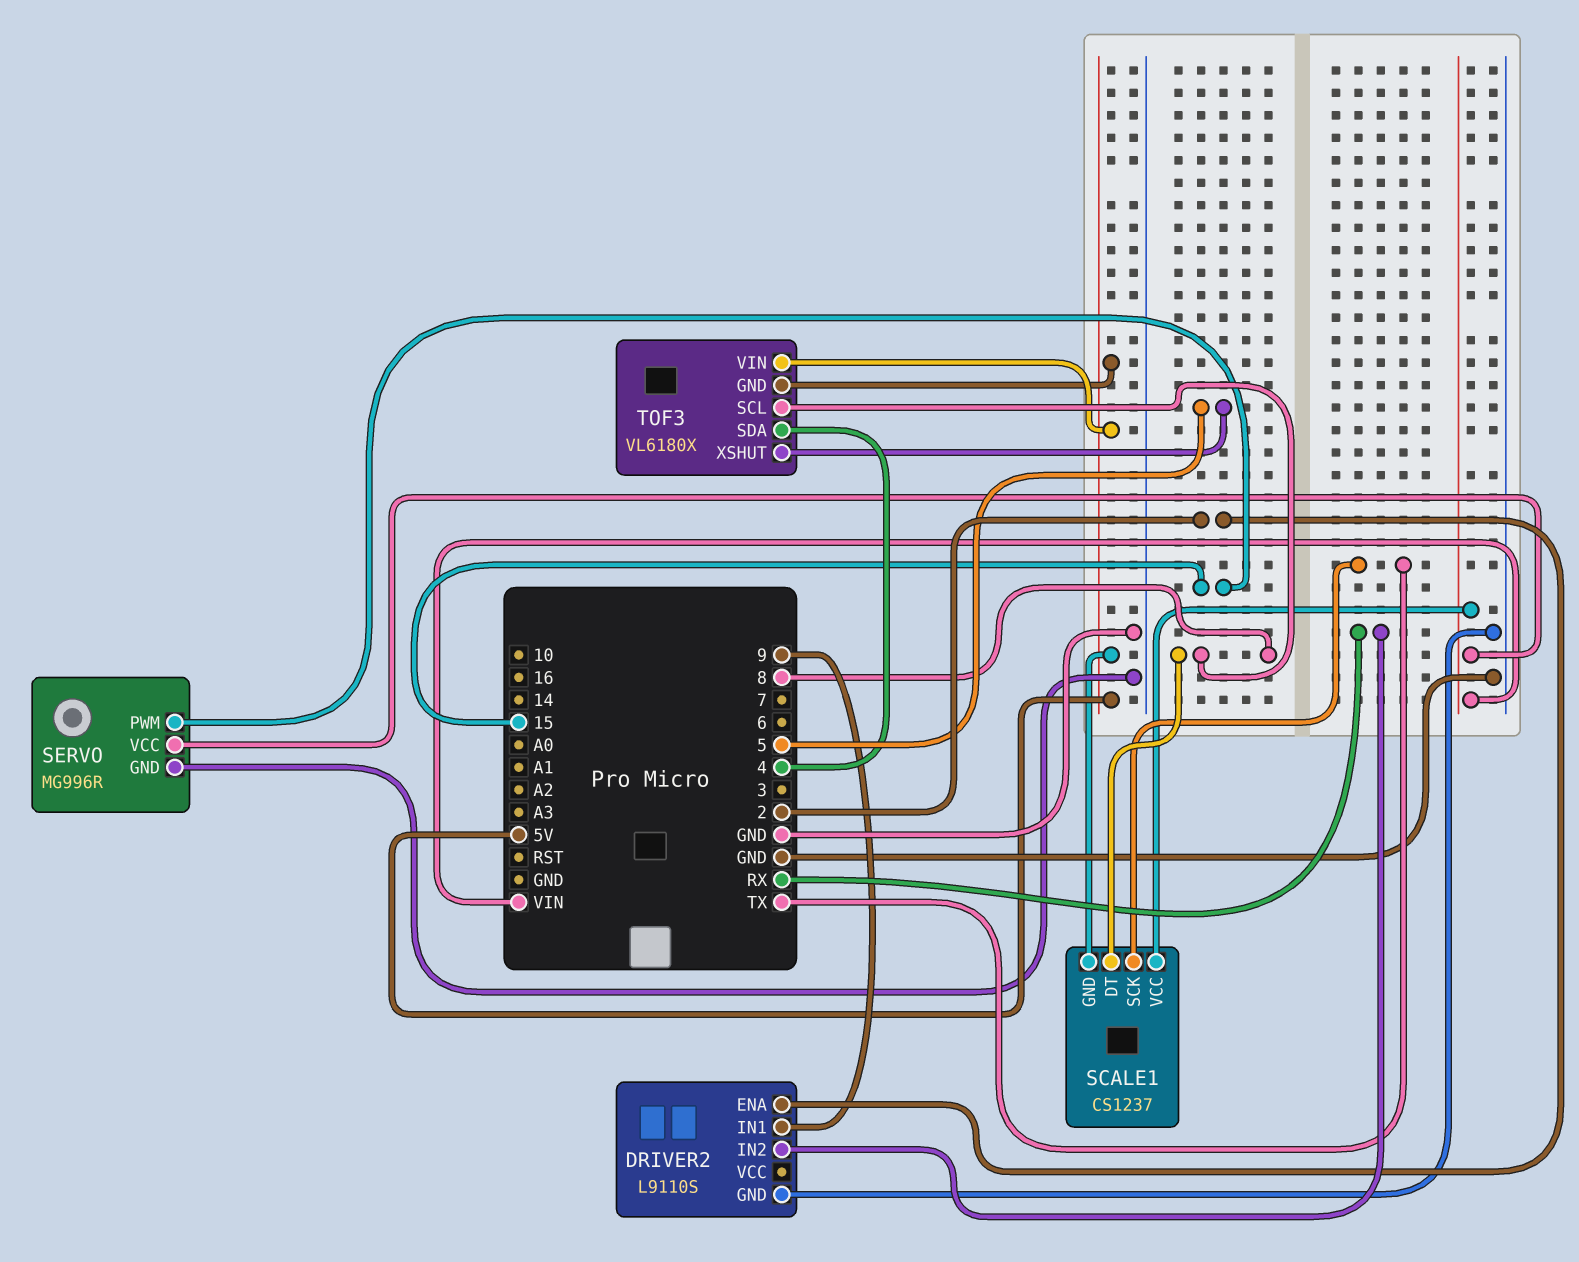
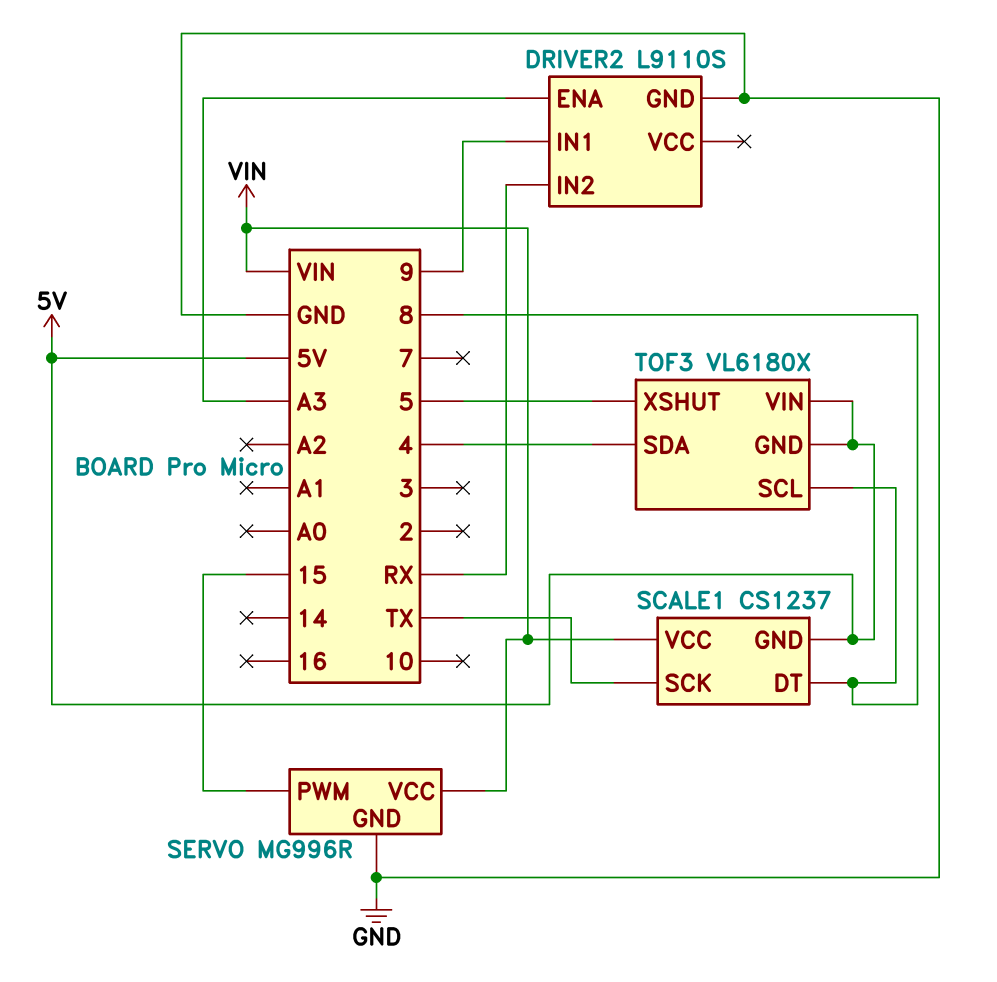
DRIVER2 pin ENA: 2 -> A3

